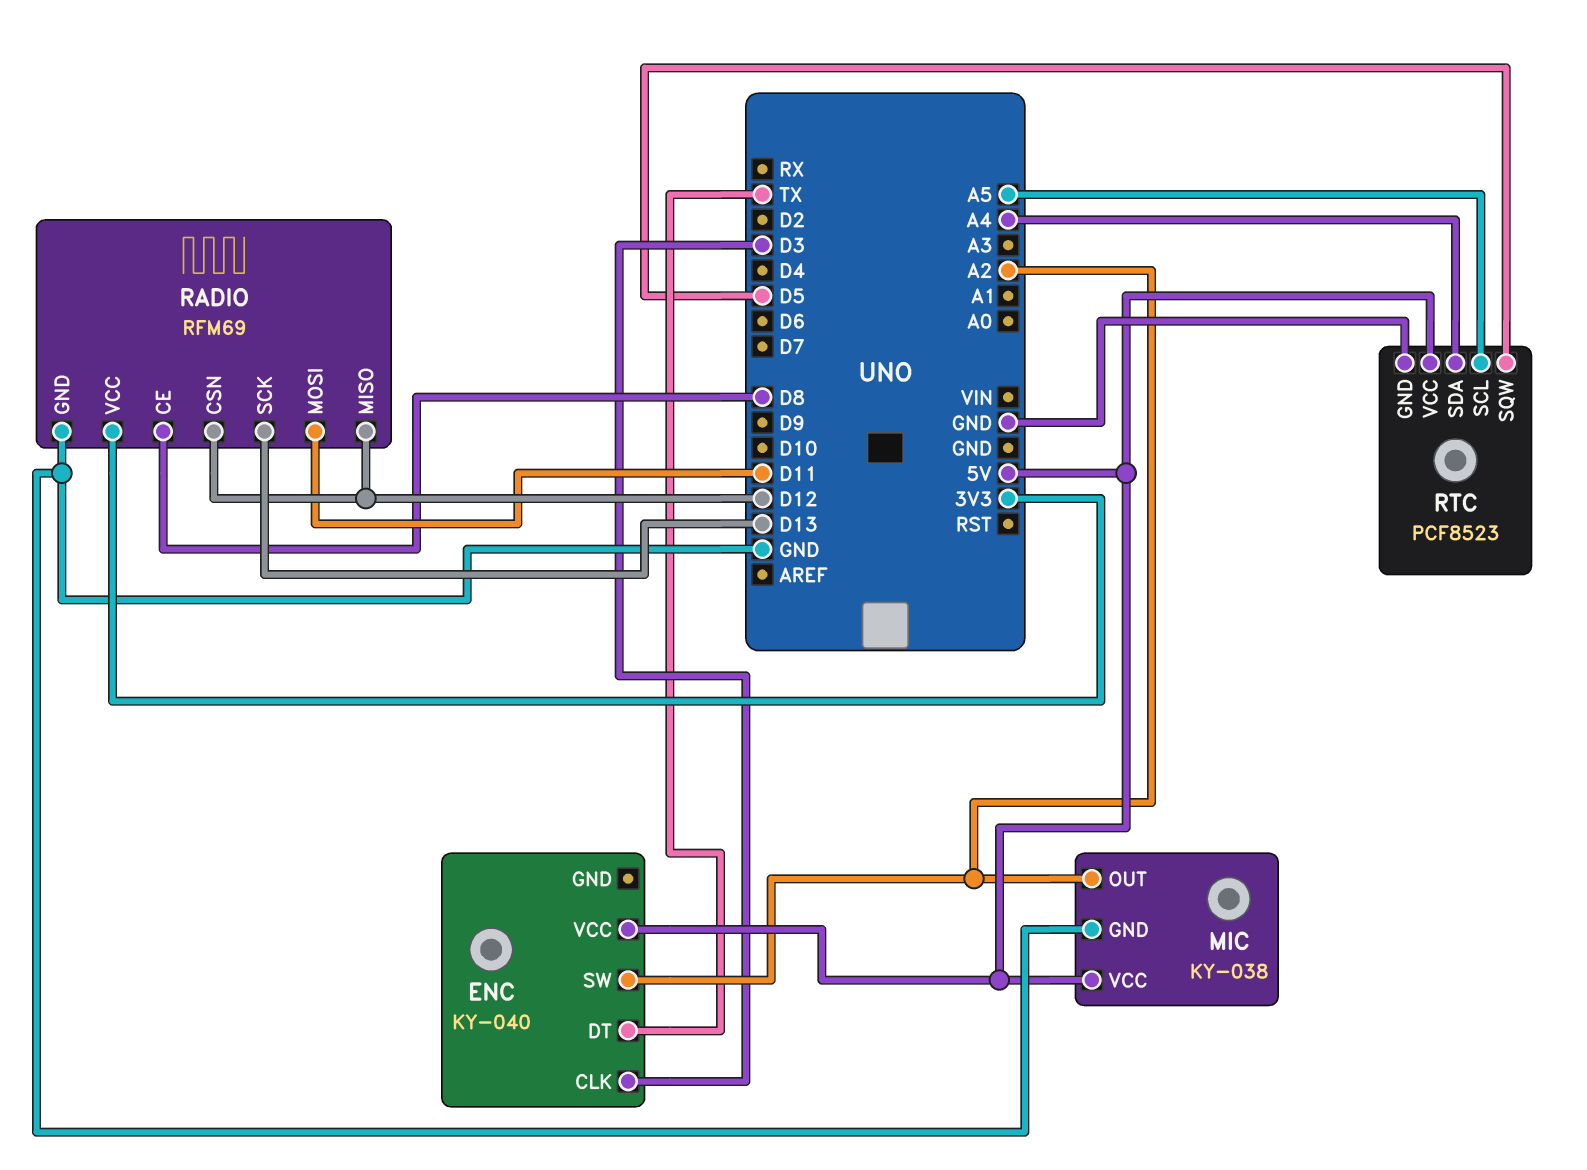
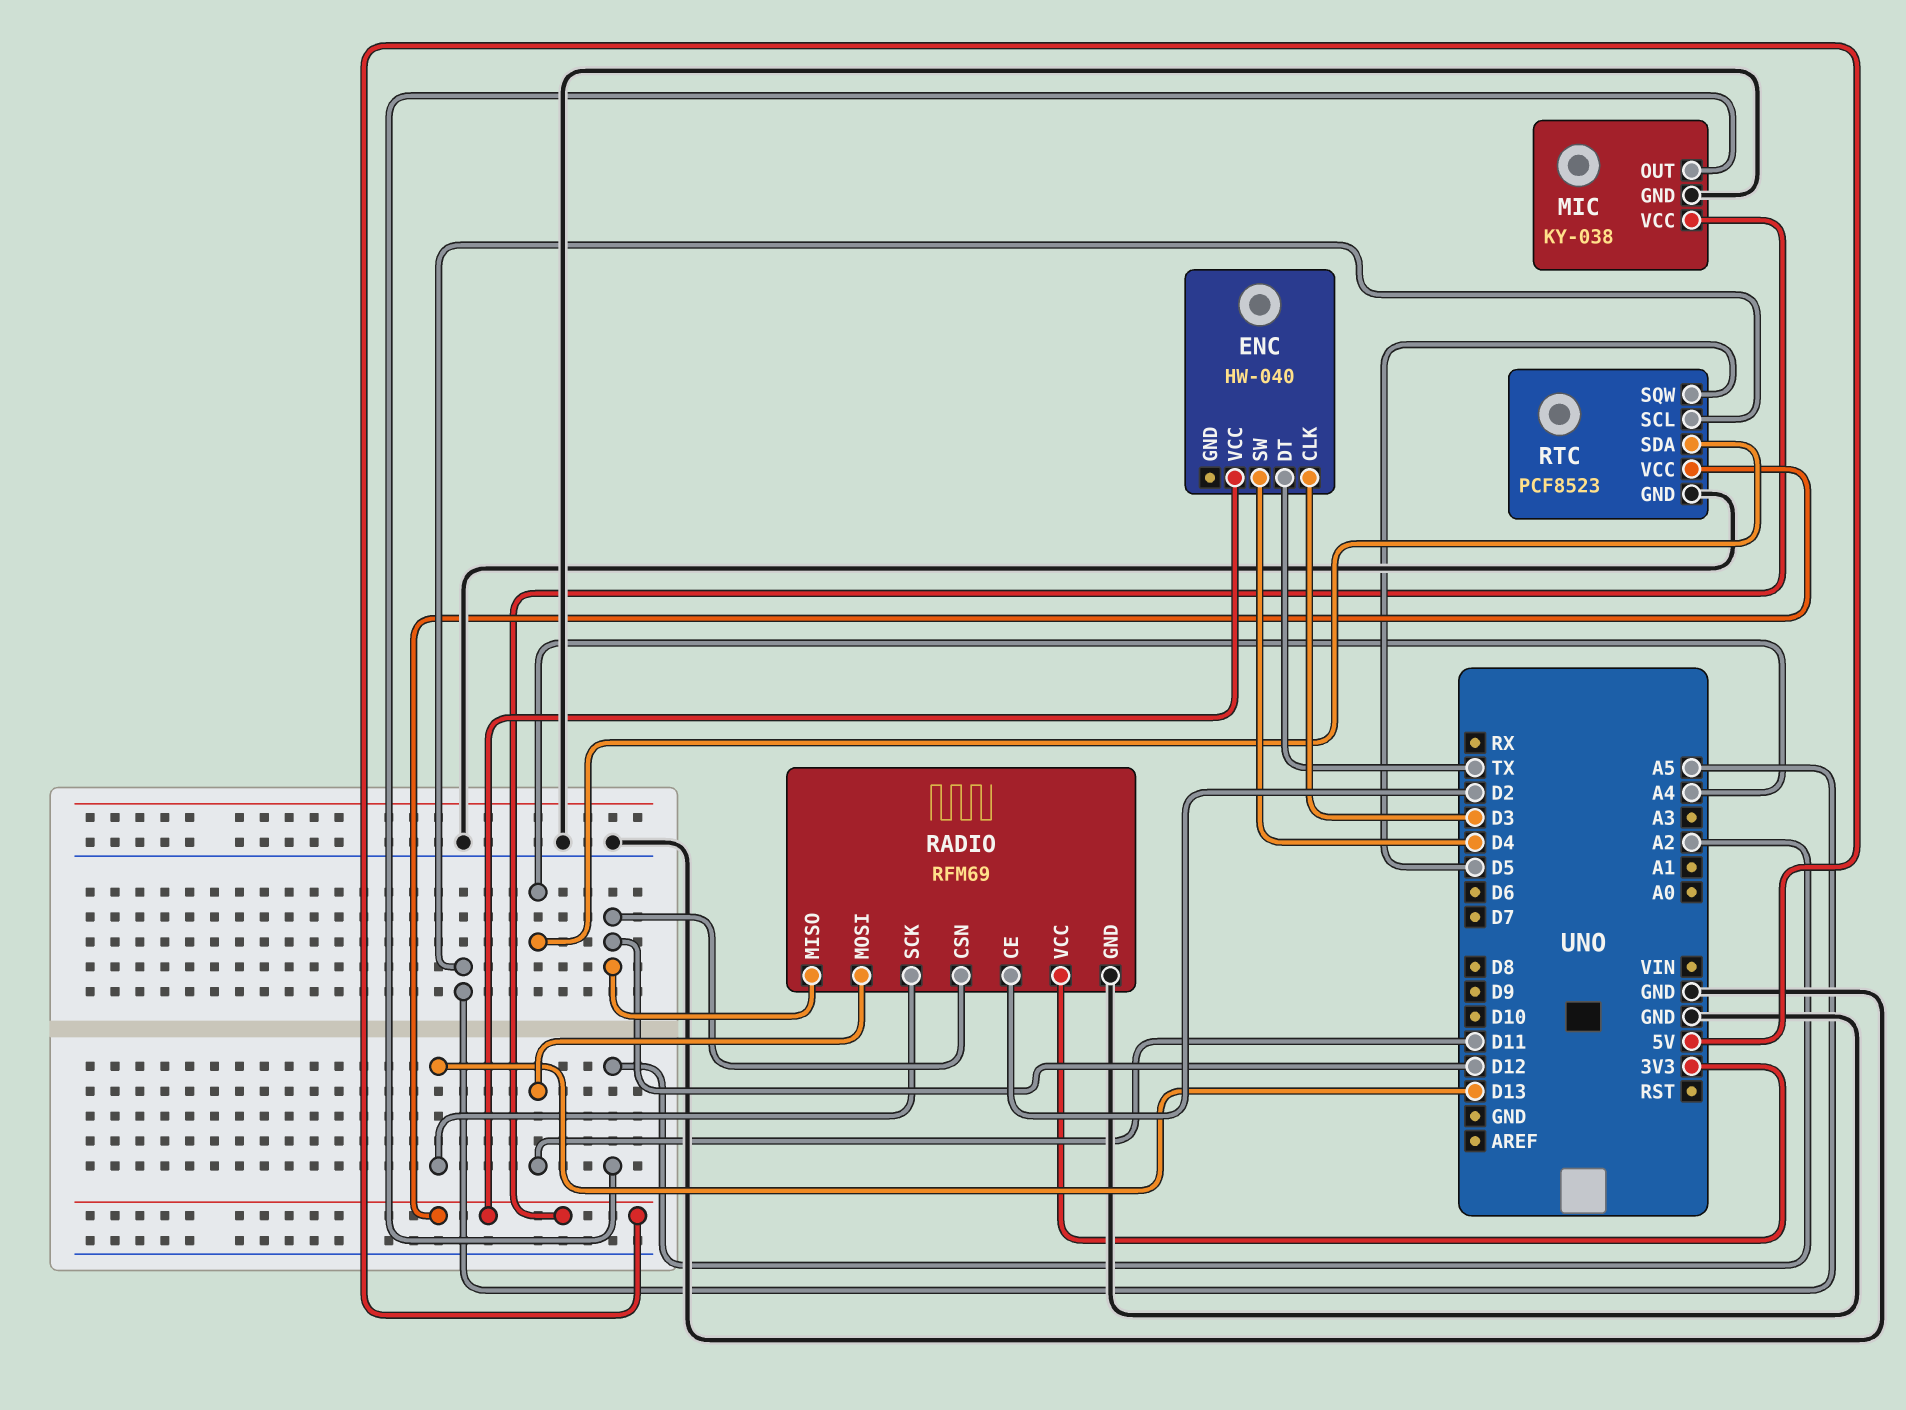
ENC: KY-040 -> HW-040
ENC pin SW: A2 -> D4
RADIO pin CE: D8 -> D2

